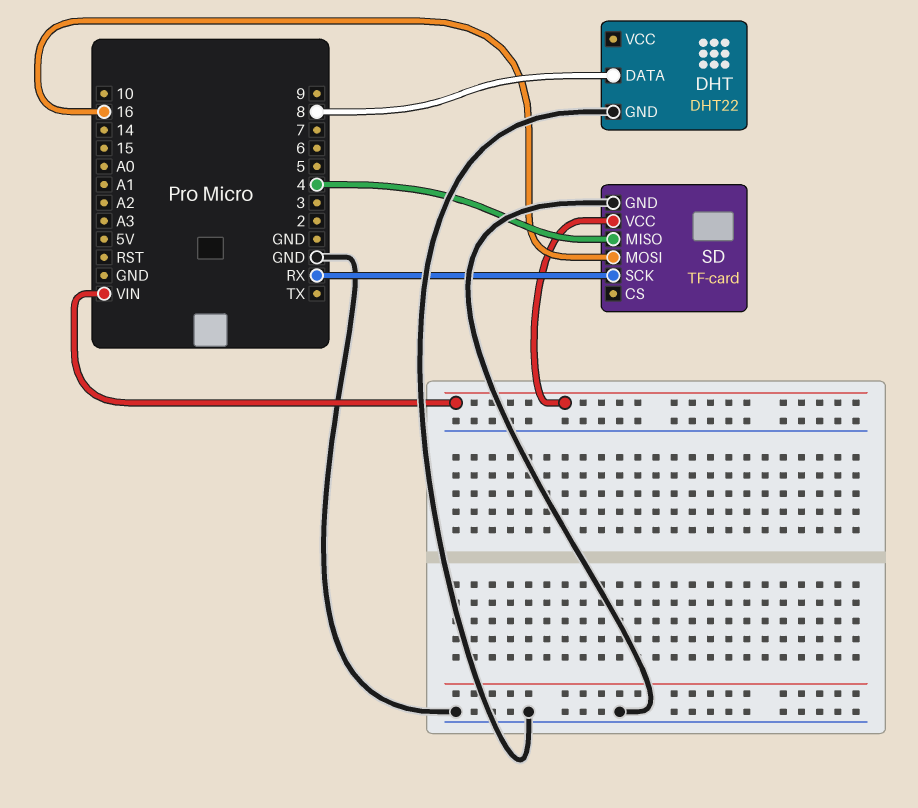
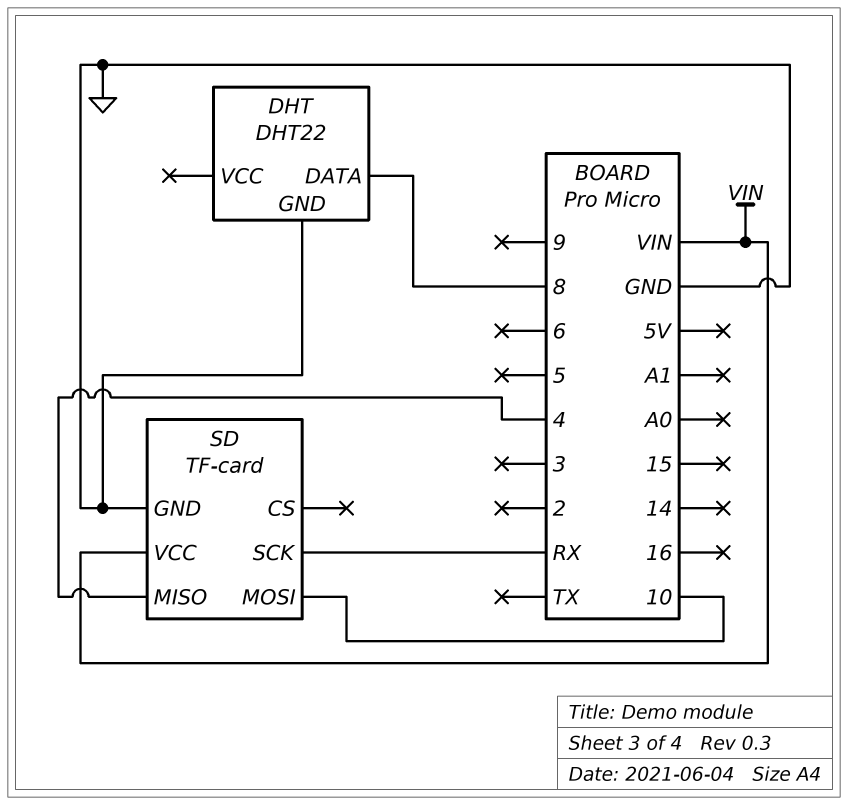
SD pin MOSI: 16 -> 10

